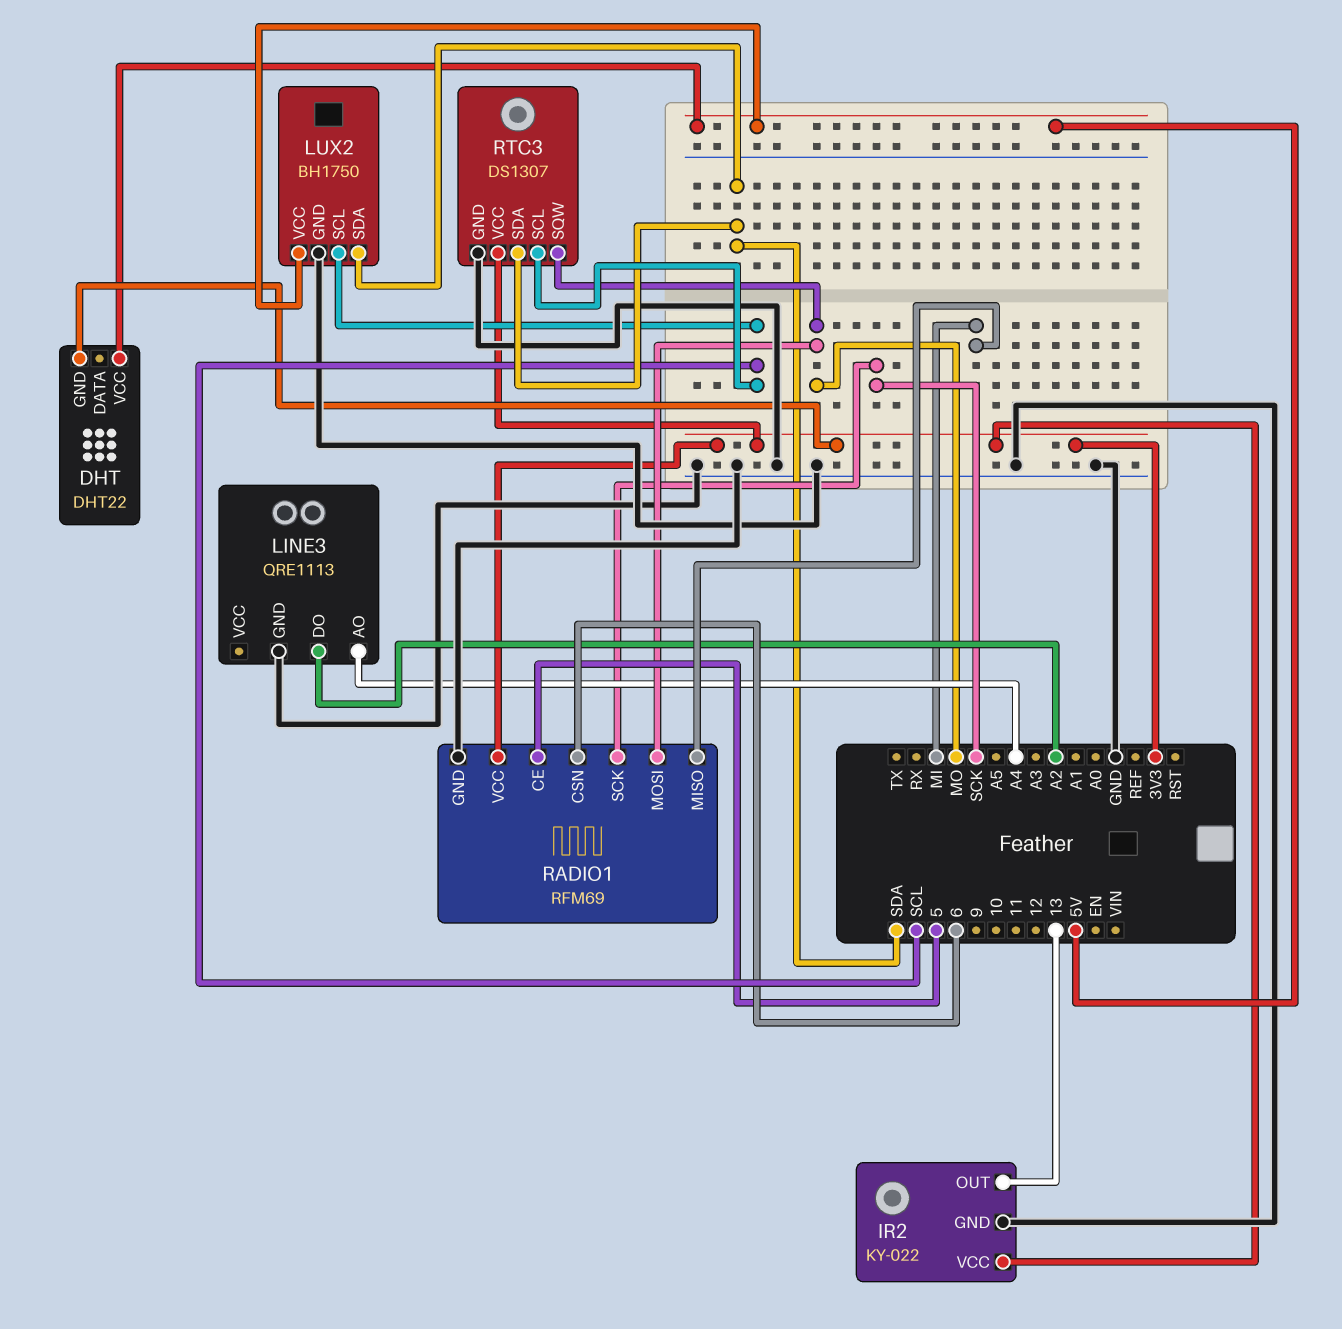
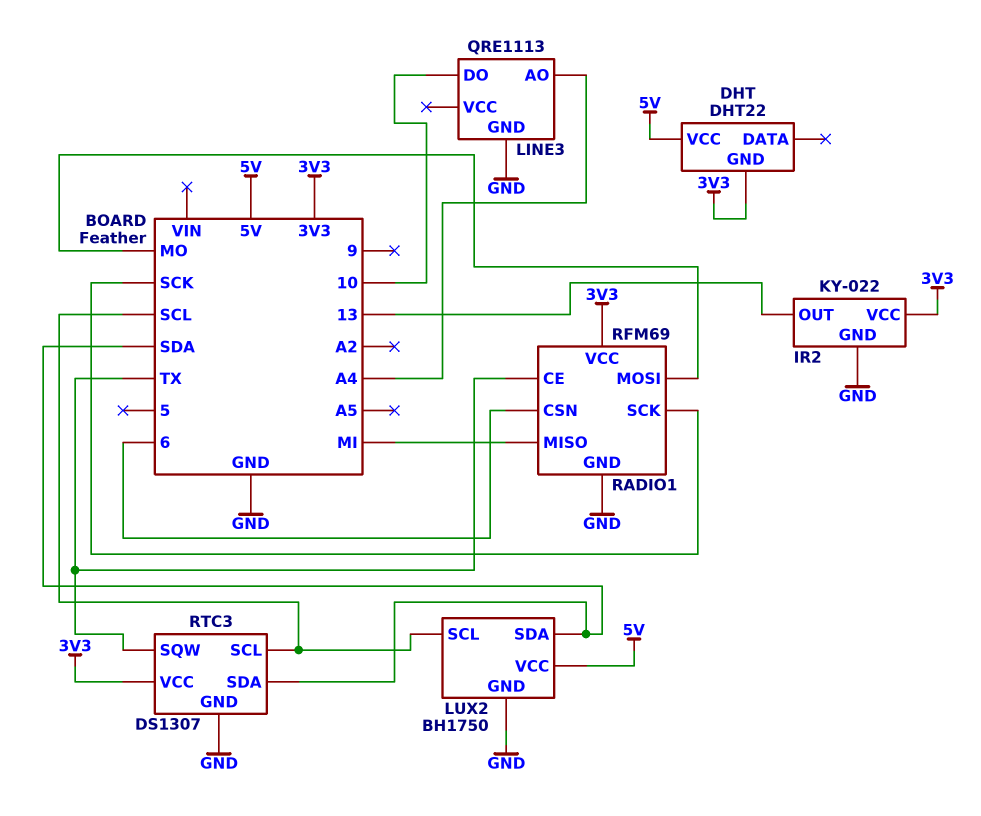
LINE3 pin DO: A2 -> 10
RADIO1 pin CE: 5 -> TX
RTC3 pin SQW: MO -> TX

